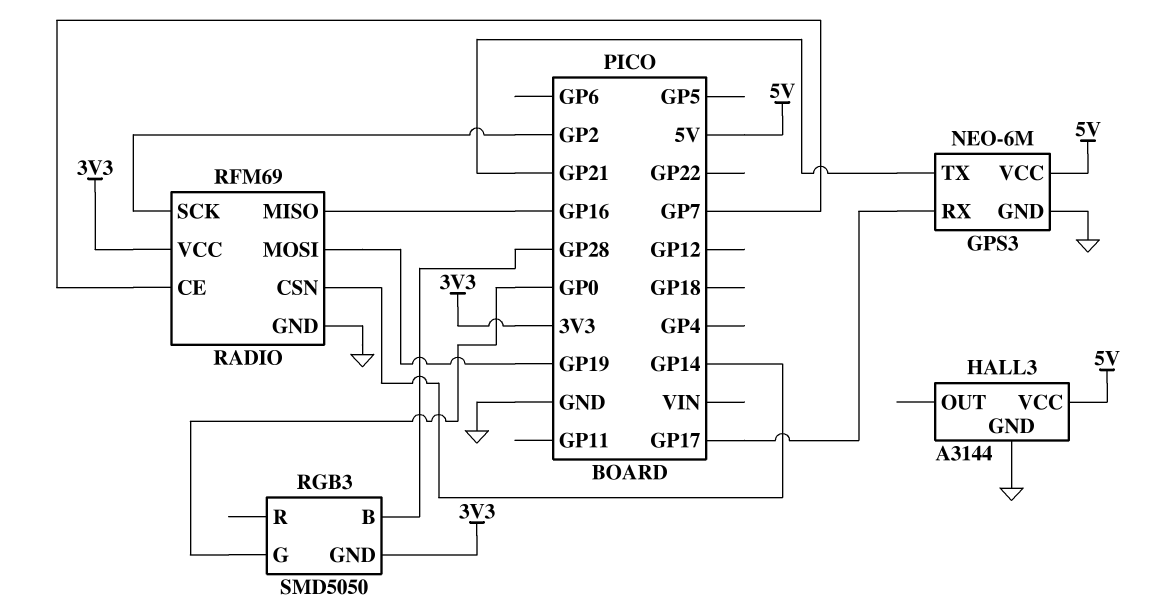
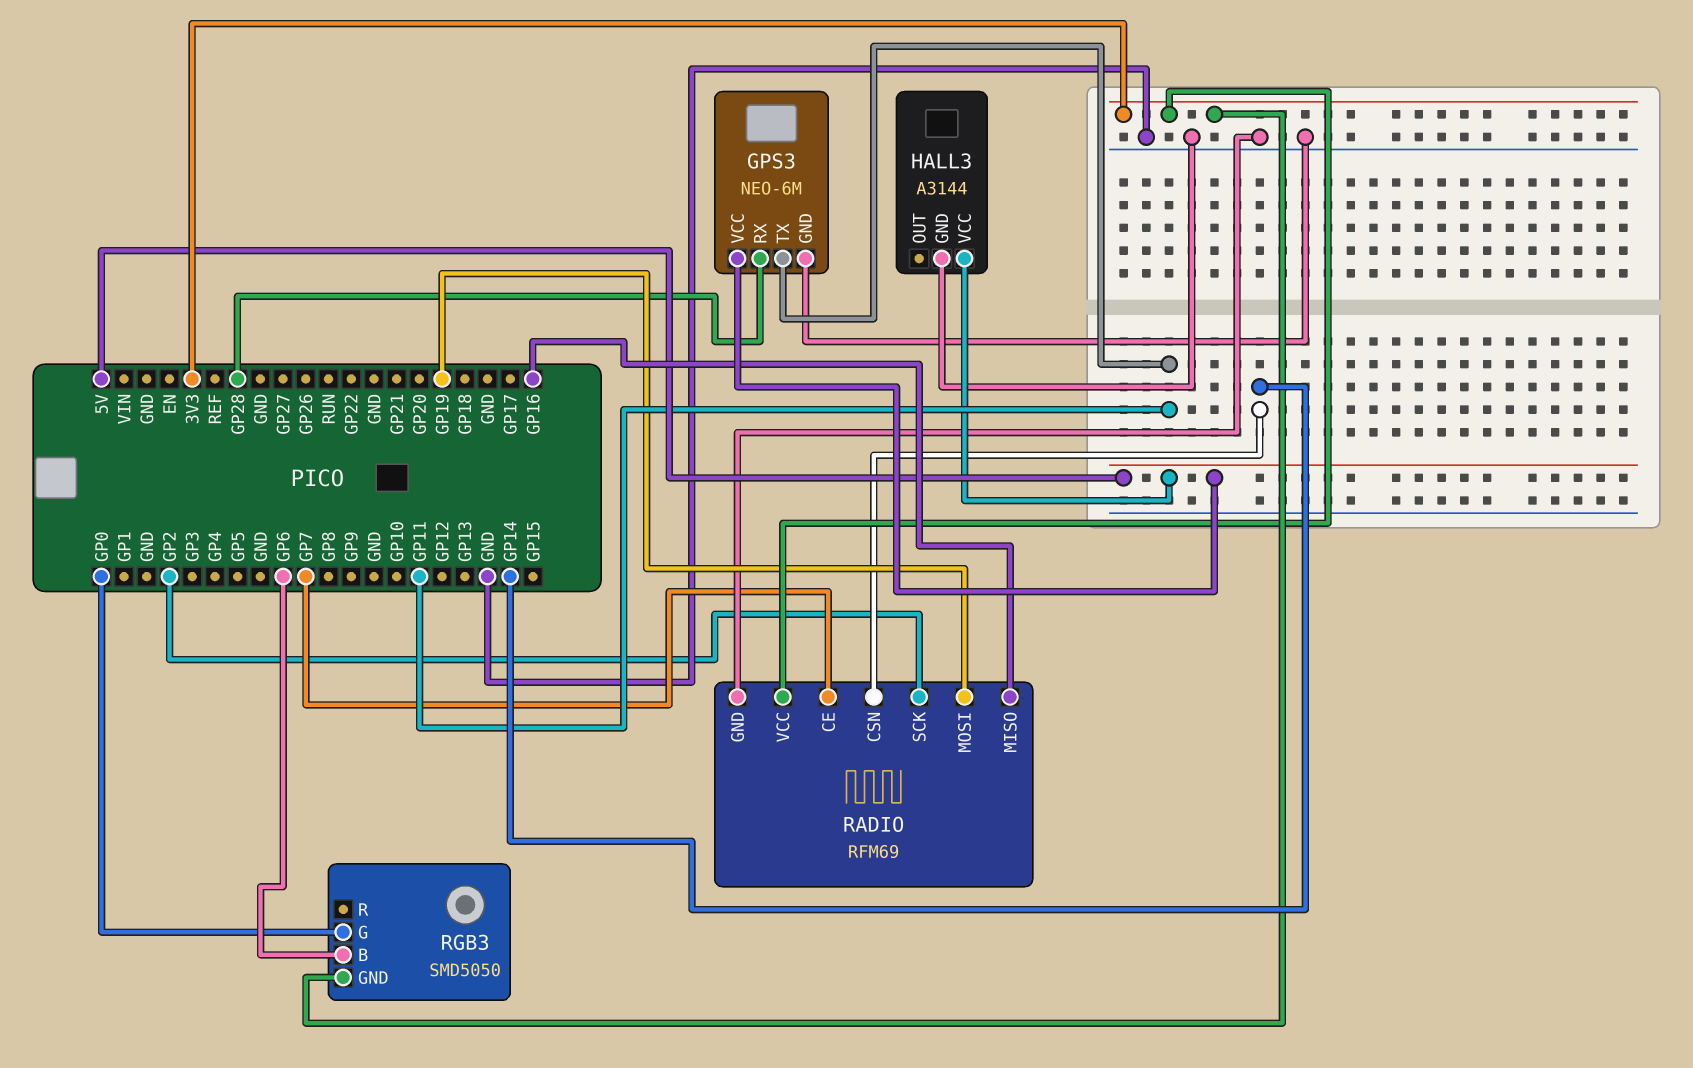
GPS3 pin RX: GP17 -> GP28
GPS3 pin TX: GP21 -> GP11
RGB3 pin B: GP28 -> GP6

